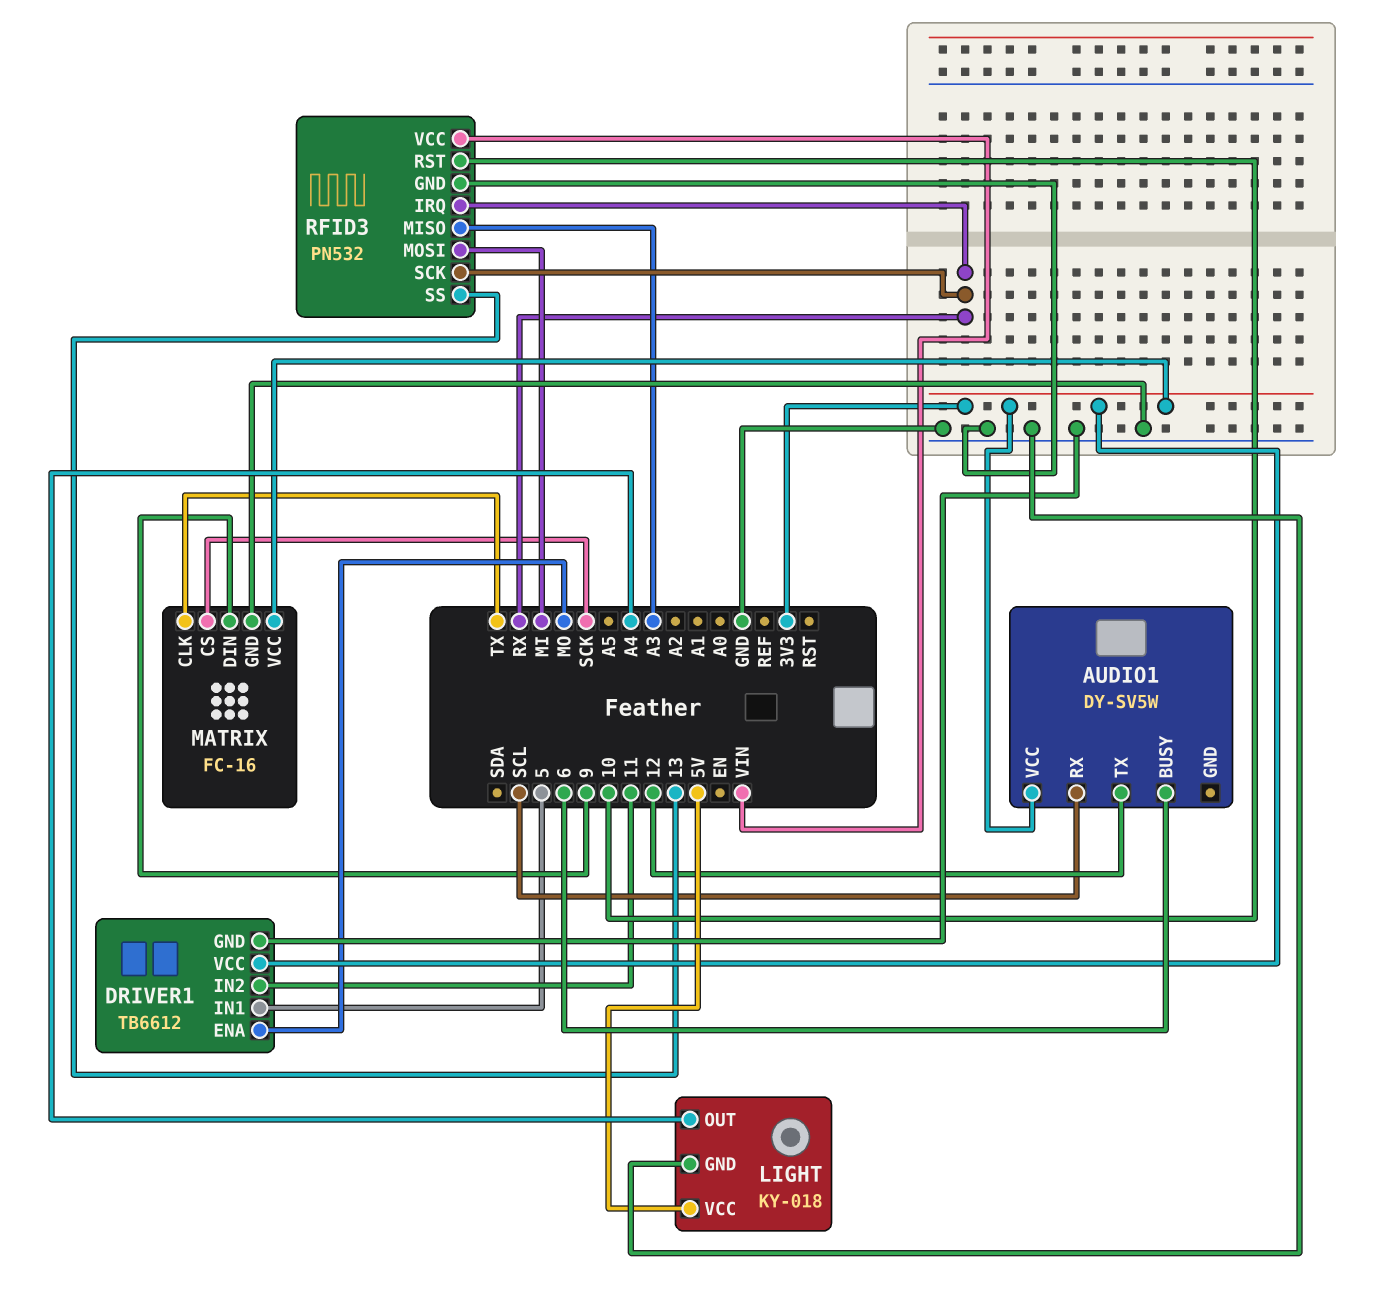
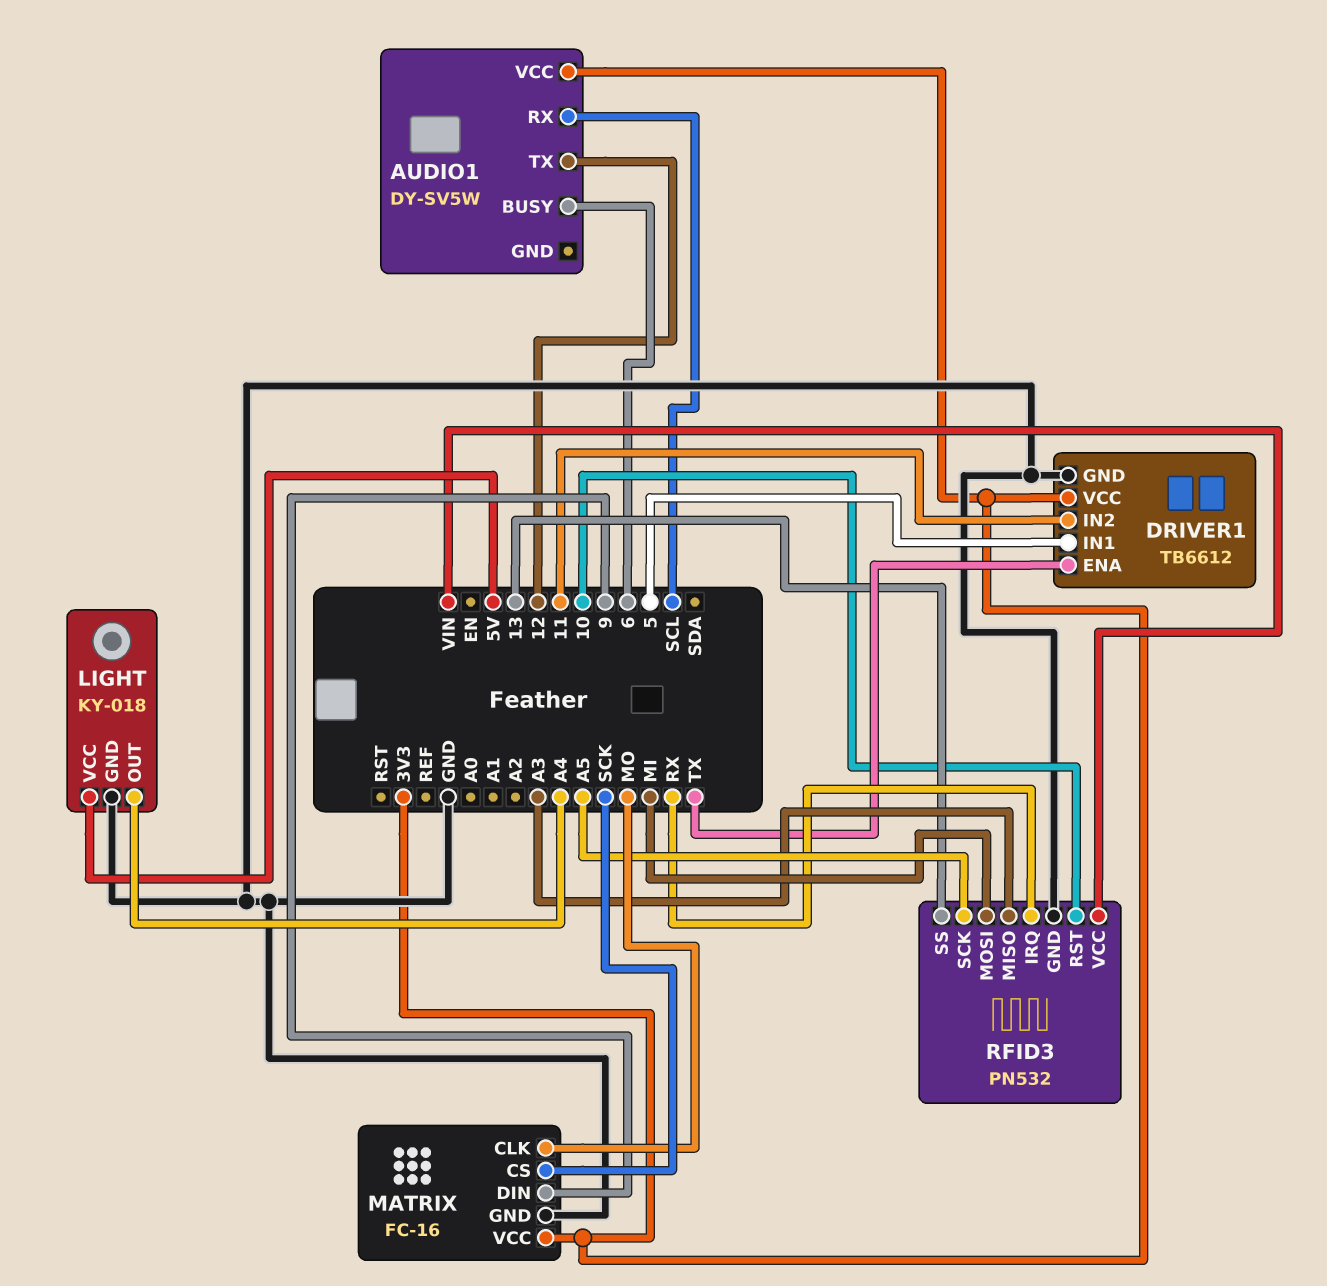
DRIVER1 pin ENA: MO -> TX
MATRIX pin CLK: TX -> MO
RFID3 pin SCK: RX -> A5

